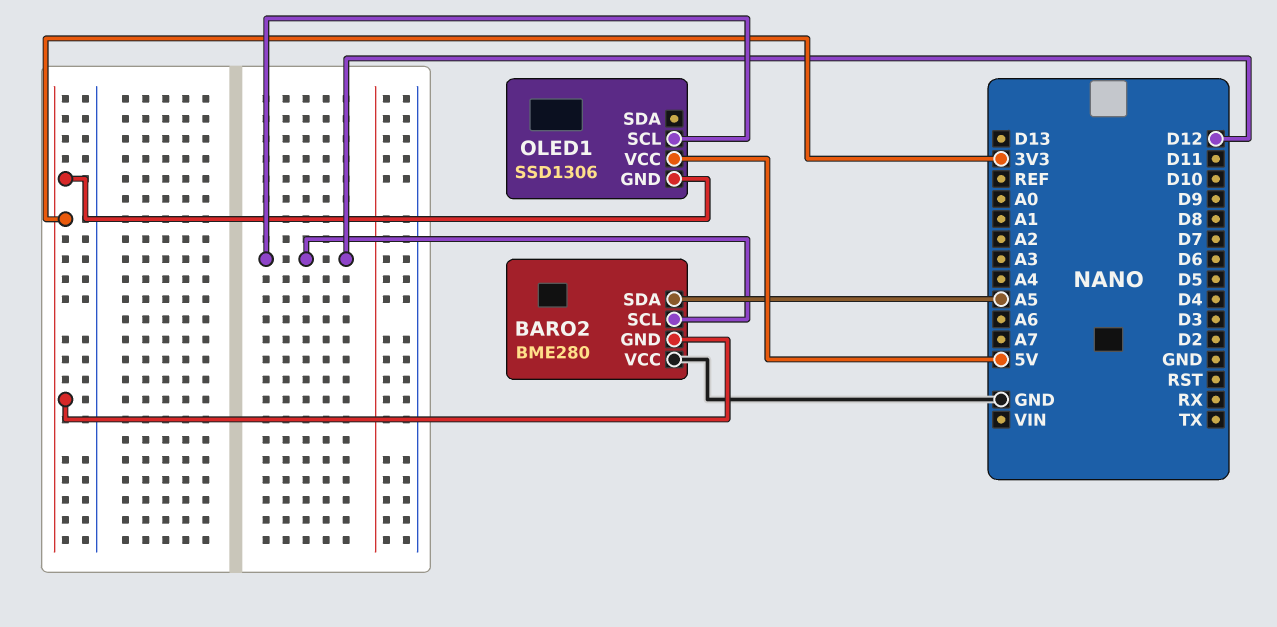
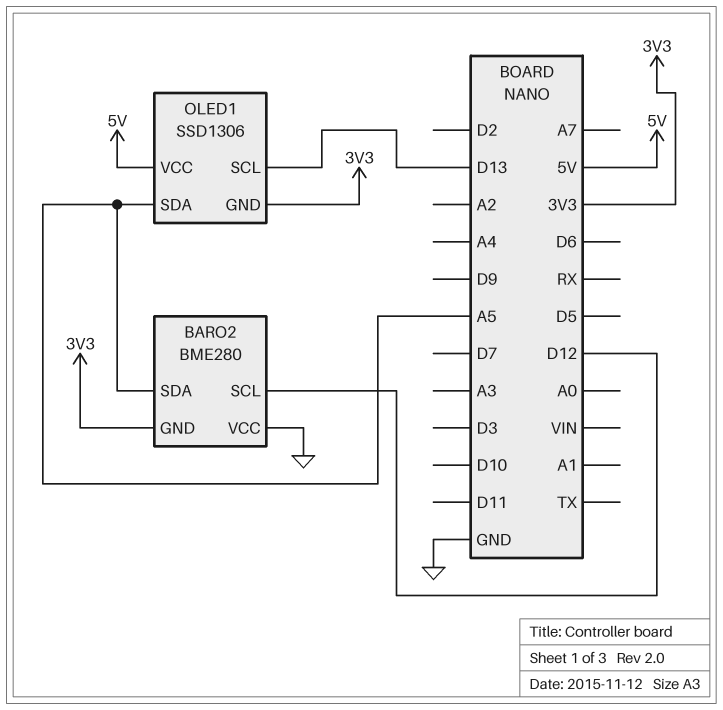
OLED1 pin SCL: D12 -> D13
OLED1 pin SDA: none -> A5

